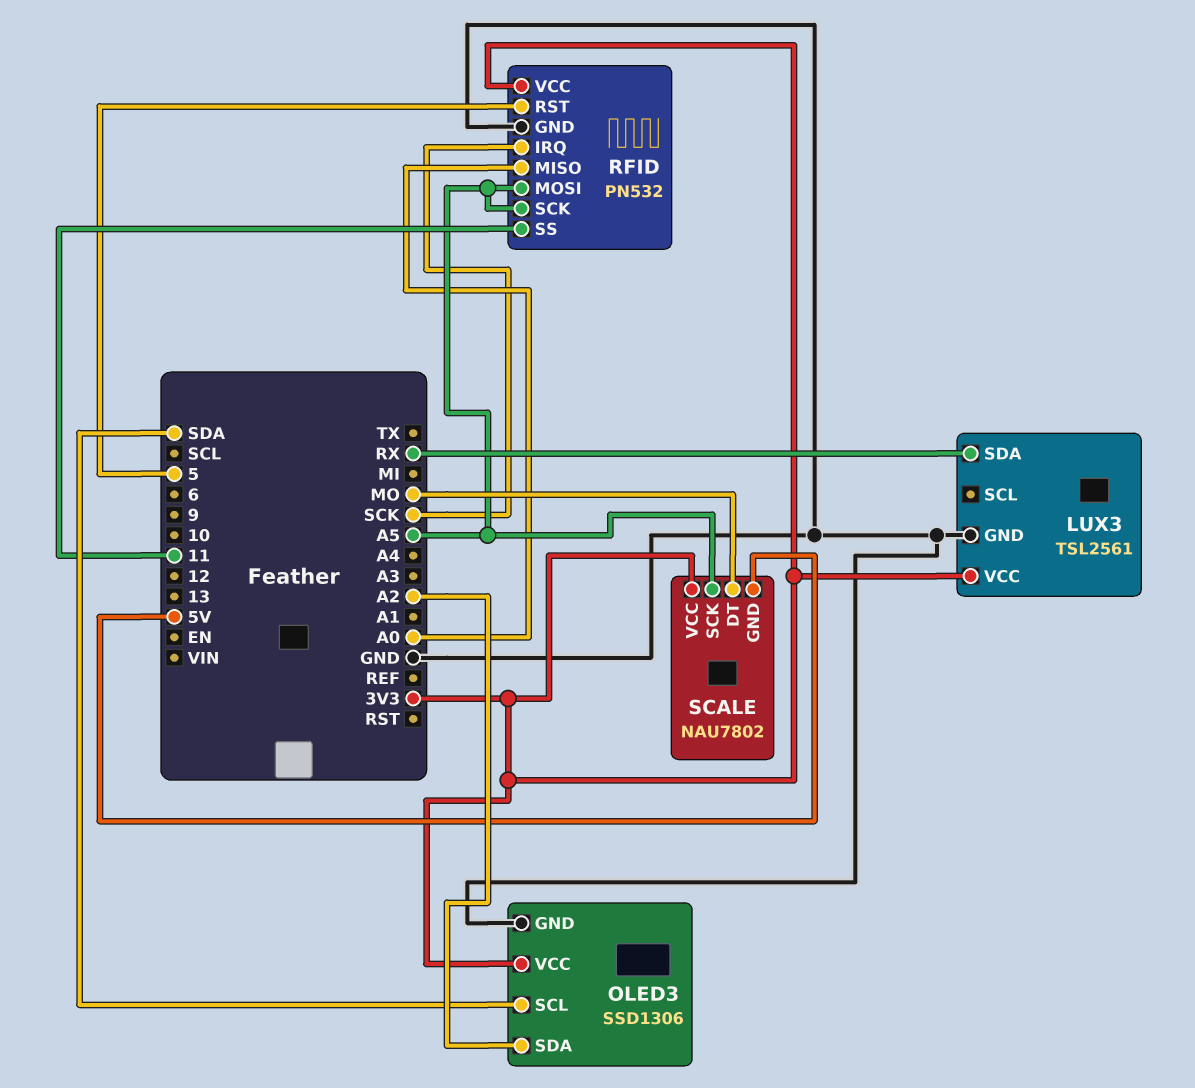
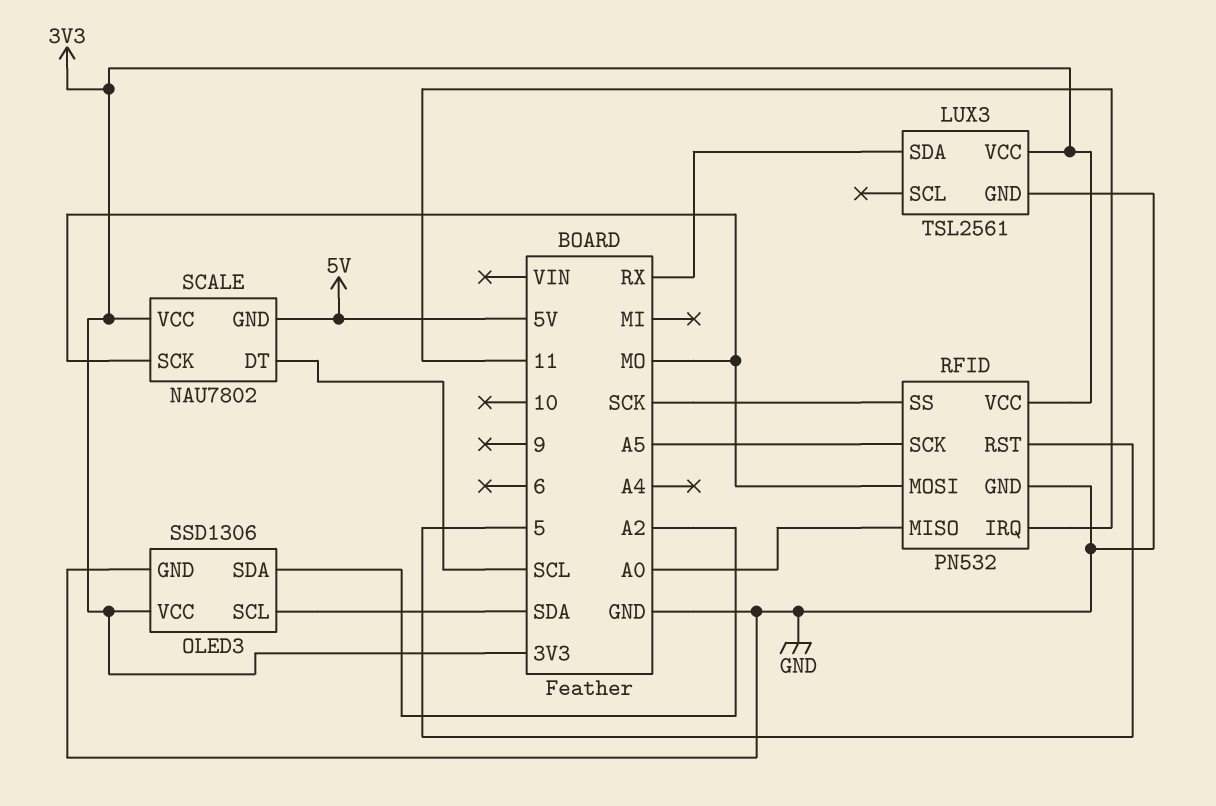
RFID pin IRQ: SCK -> 11
RFID pin MOSI: A5 -> MO
RFID pin SS: 11 -> SCK
SCALE pin DT: MO -> SCL
SCALE pin SCK: A5 -> MO

